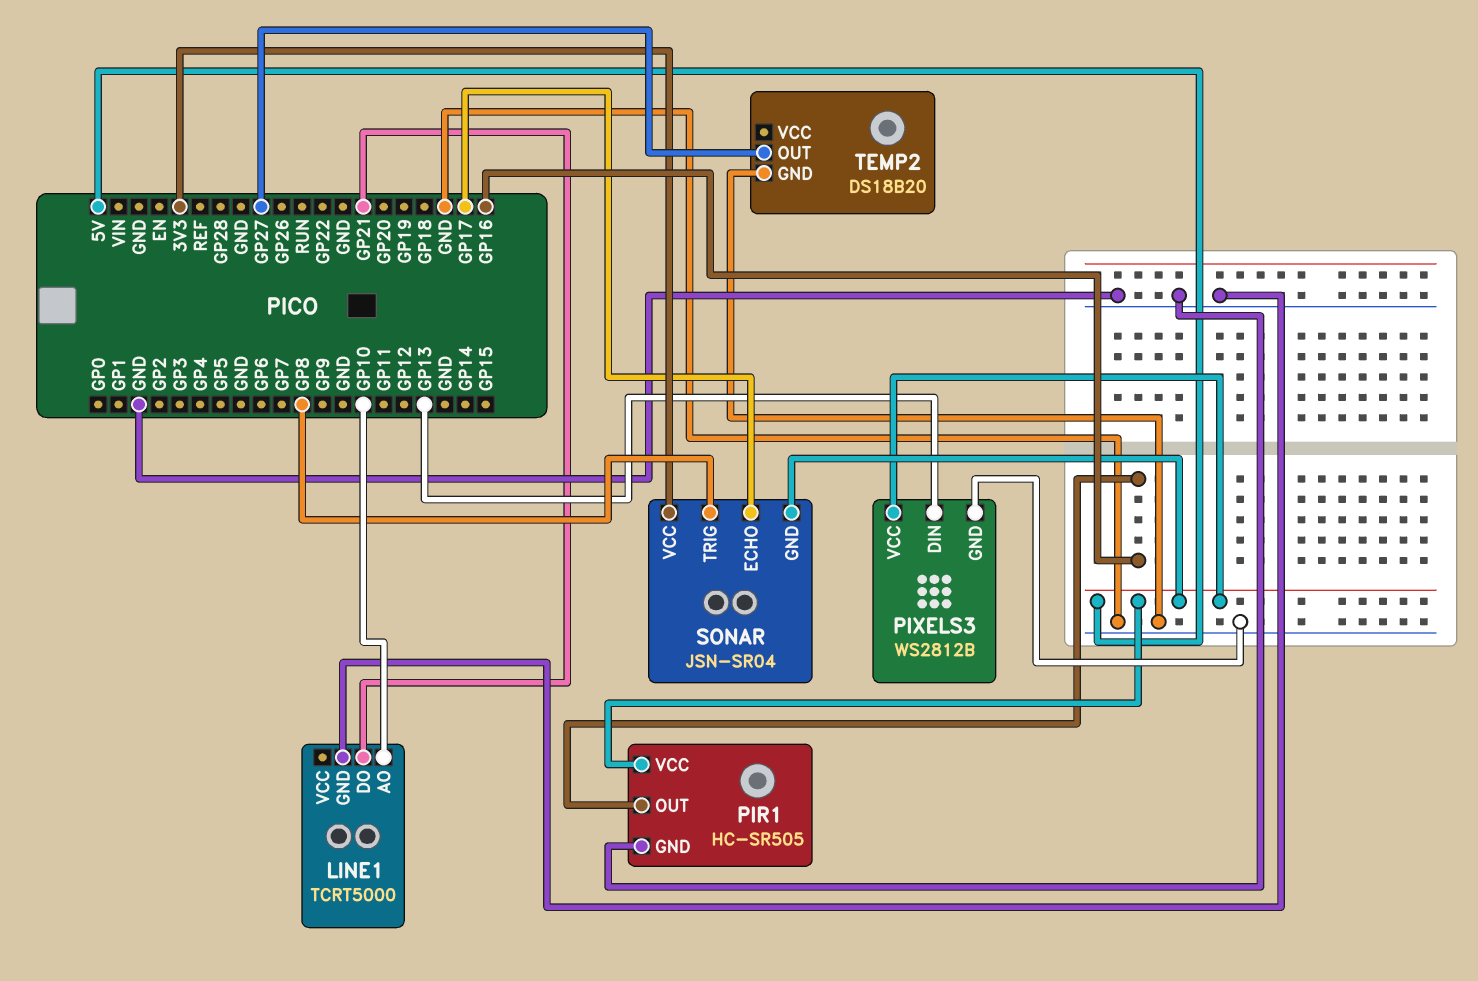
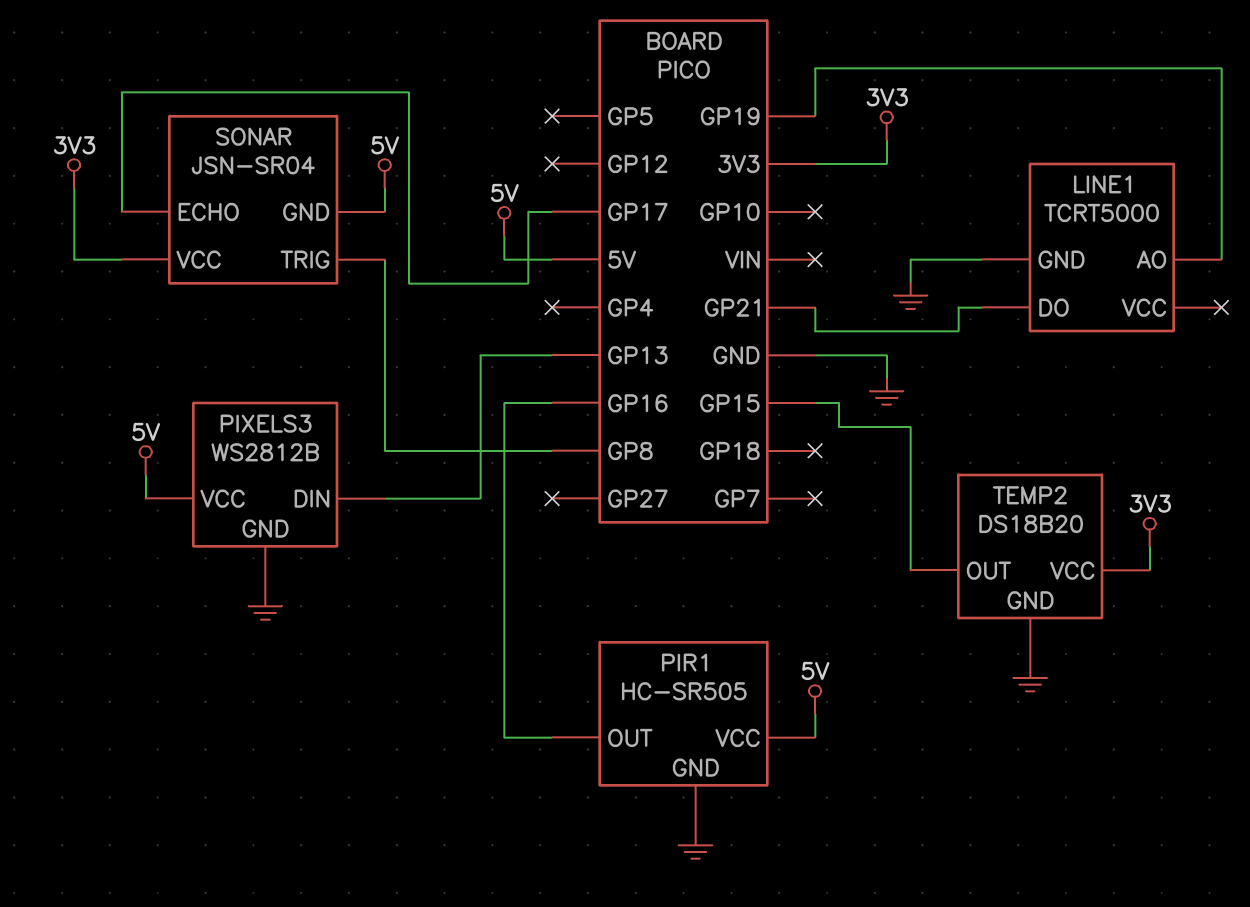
LINE1 pin AO: GP10 -> GP19
TEMP2 pin OUT: GP27 -> GP15
TEMP2 pin VCC: none -> 3V3

